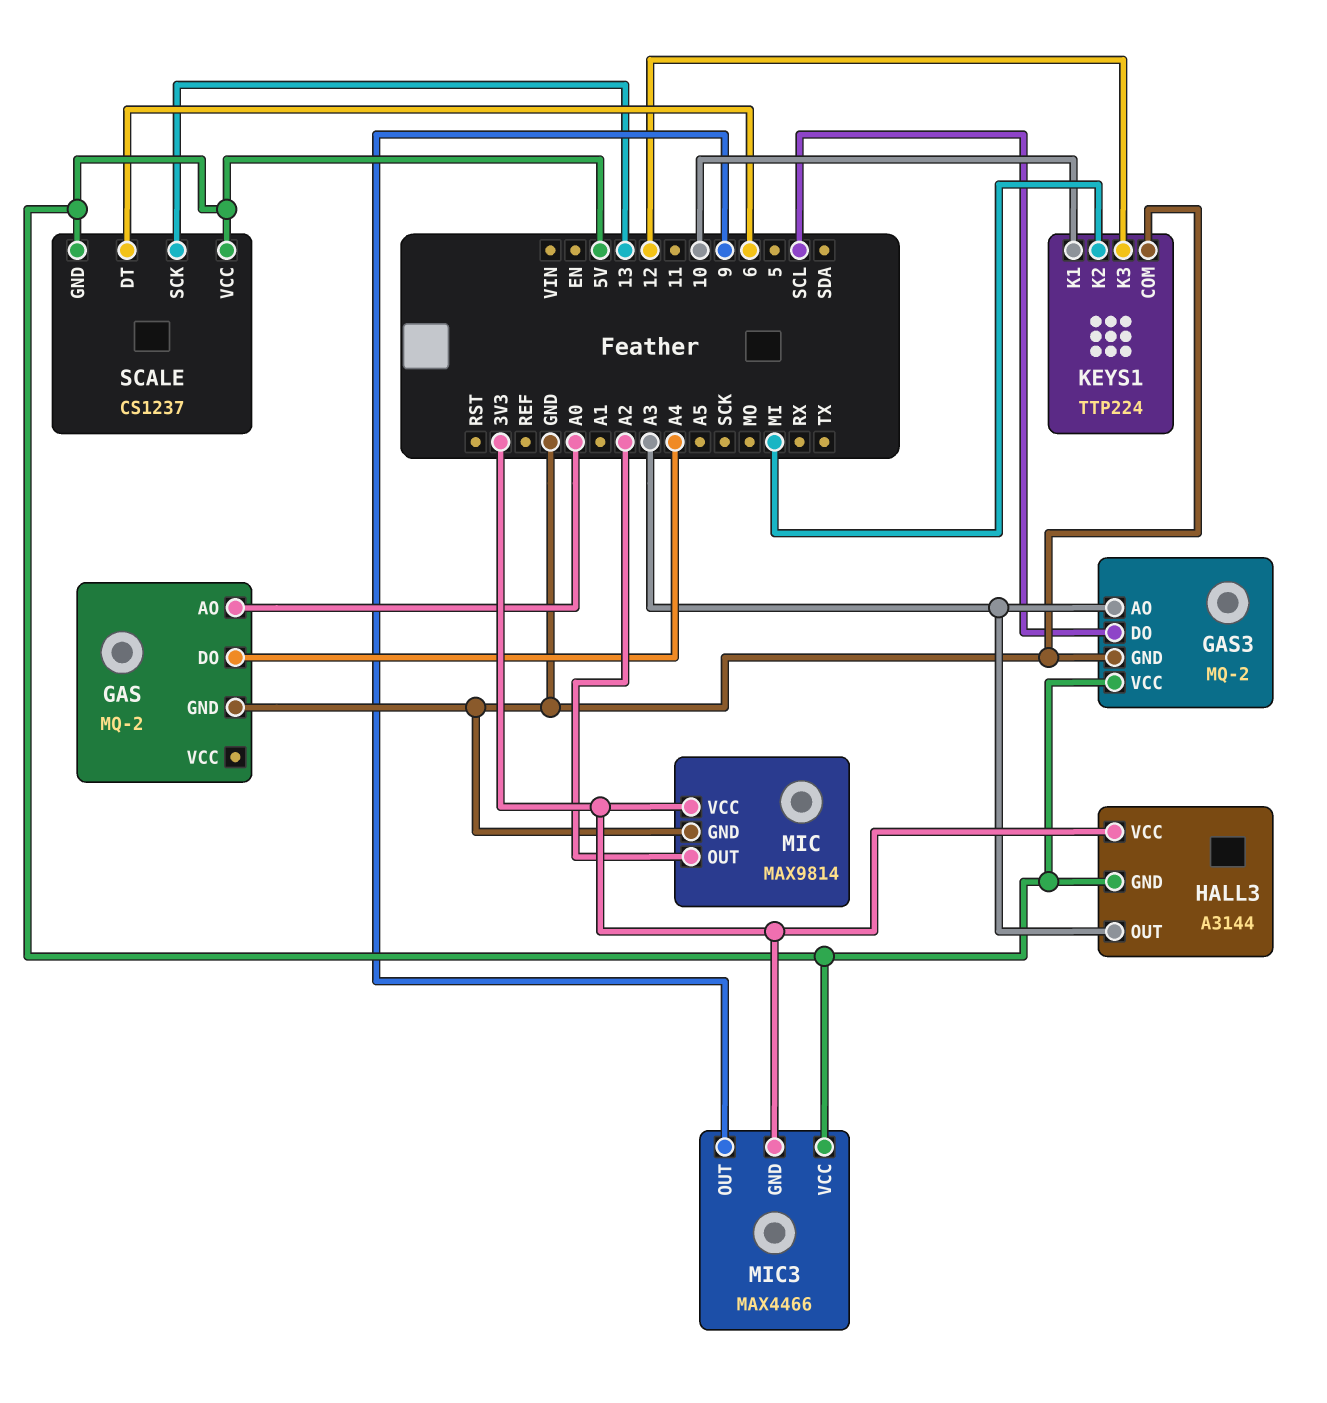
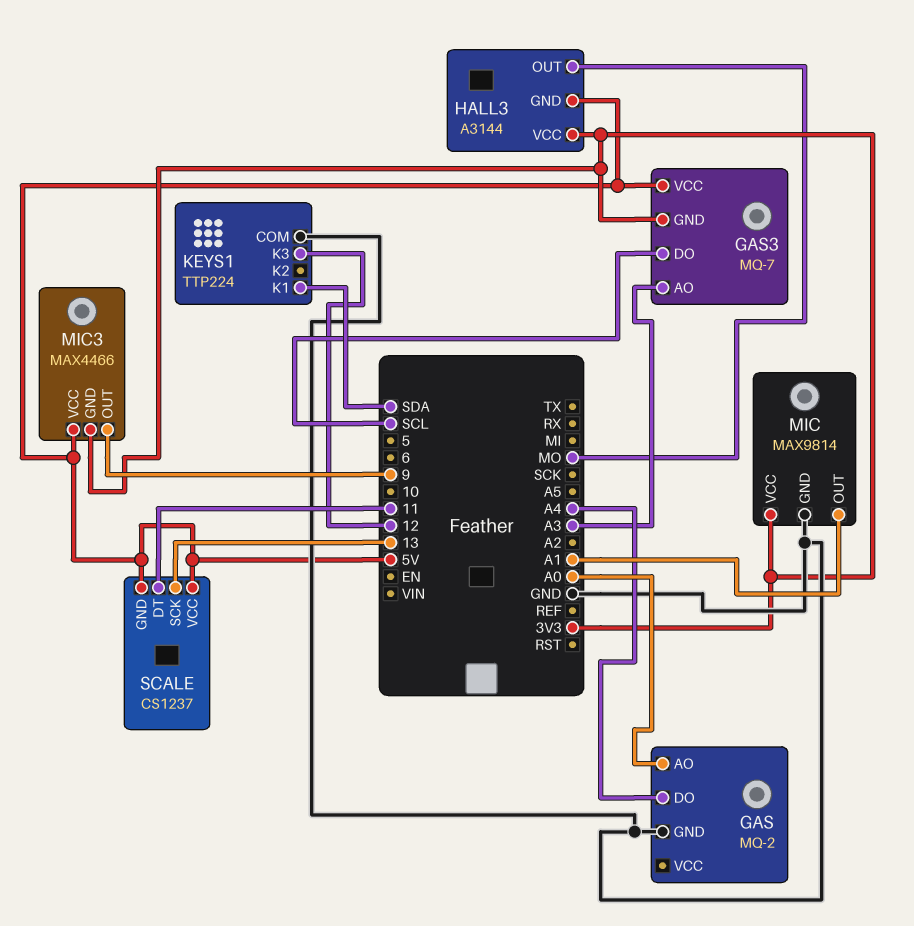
GAS3: MQ-2 -> MQ-7
GAS3 pin GND: GND -> 3V3
HALL3 pin OUT: A3 -> MO
KEYS1 pin K1: 10 -> SDA
KEYS1 pin K2: MI -> none
MIC pin OUT: A2 -> A1
SCALE pin DT: 6 -> 11

